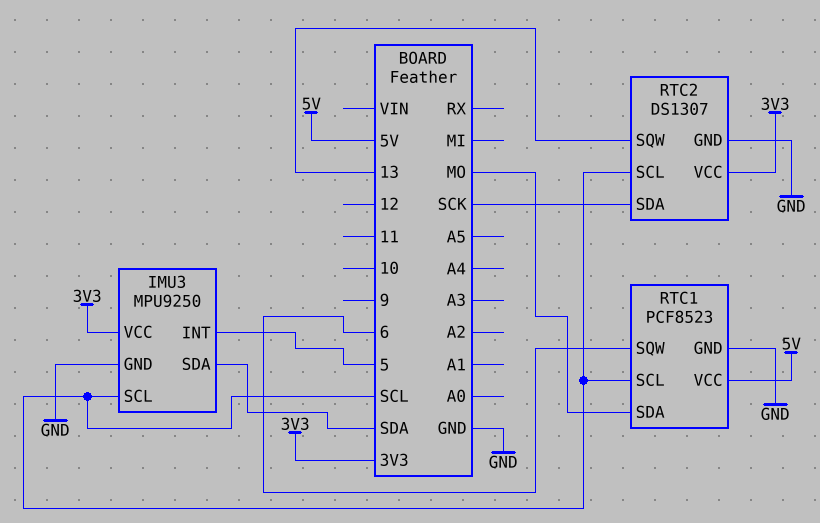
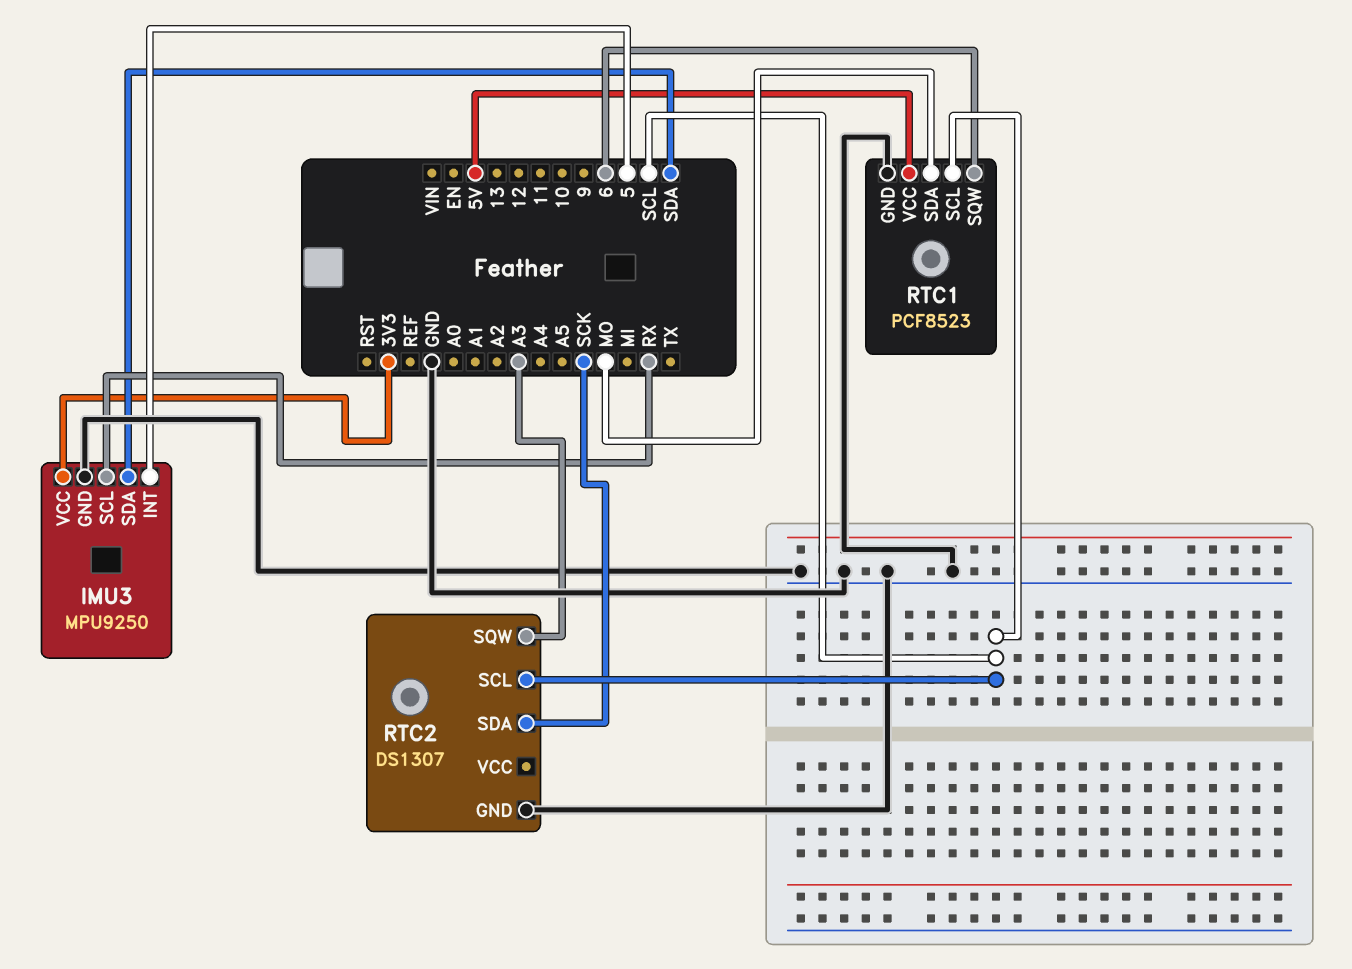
IMU3 pin SCL: SCL -> RX
RTC2 pin SQW: 13 -> A3
RTC2 pin VCC: 3V3 -> none

